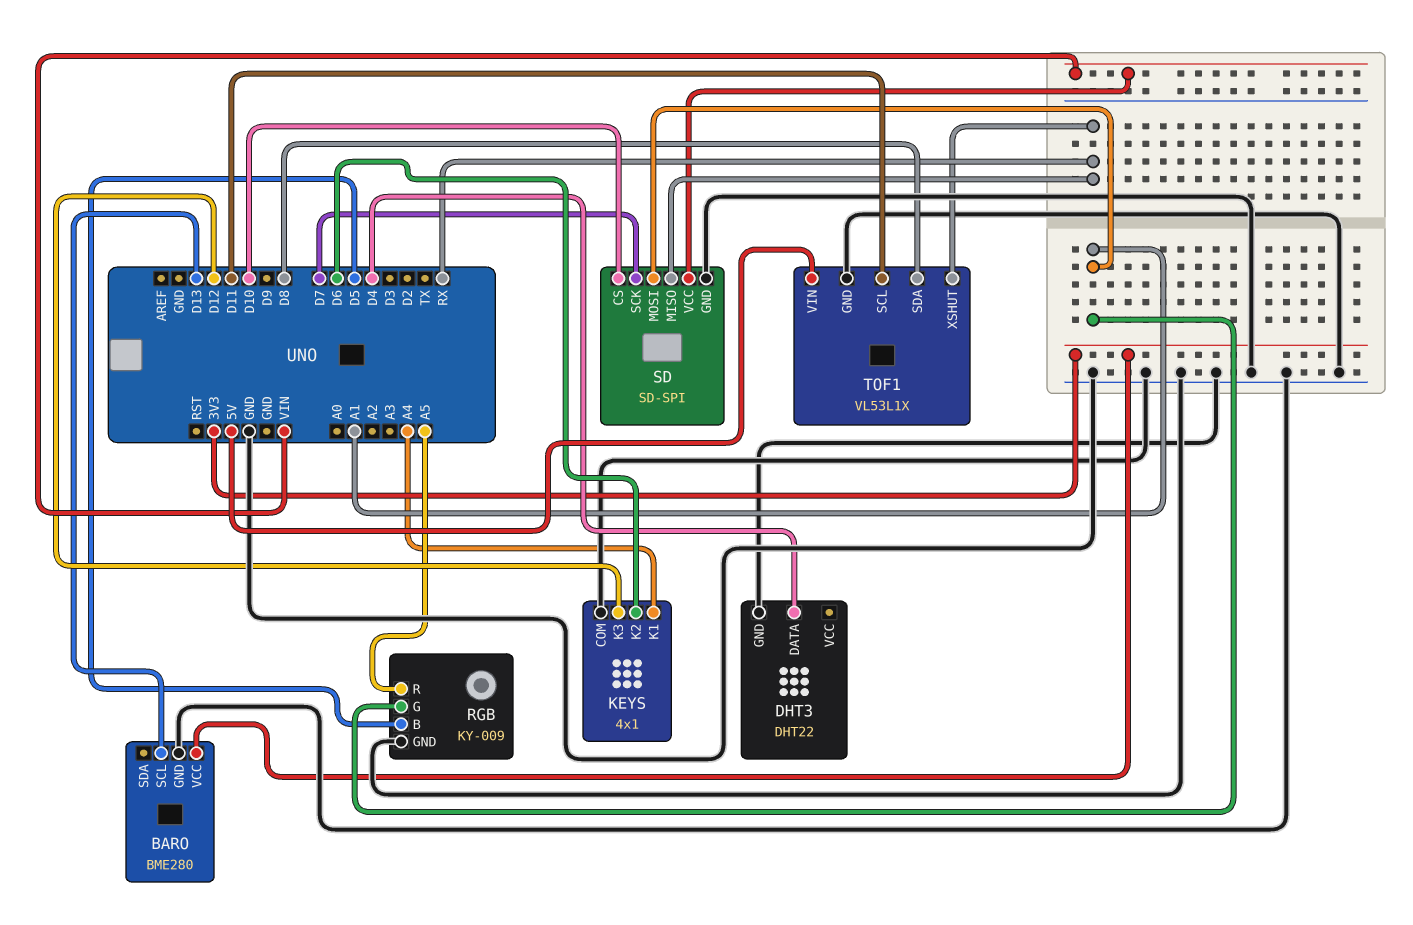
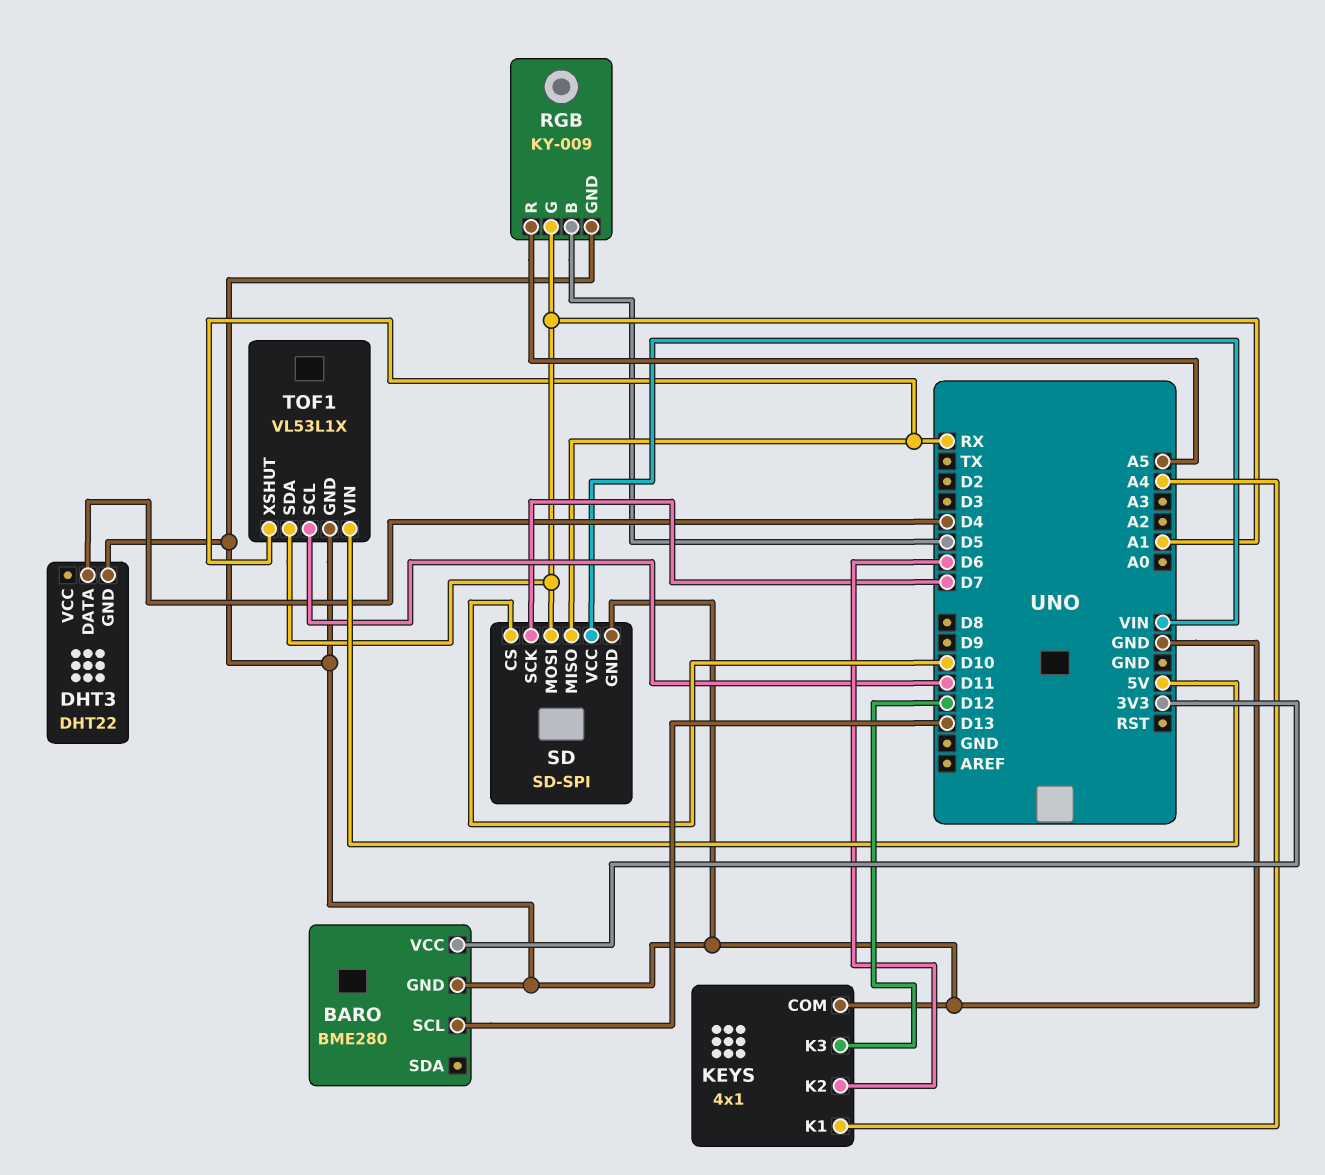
TOF1 pin SDA: D8 -> A1

